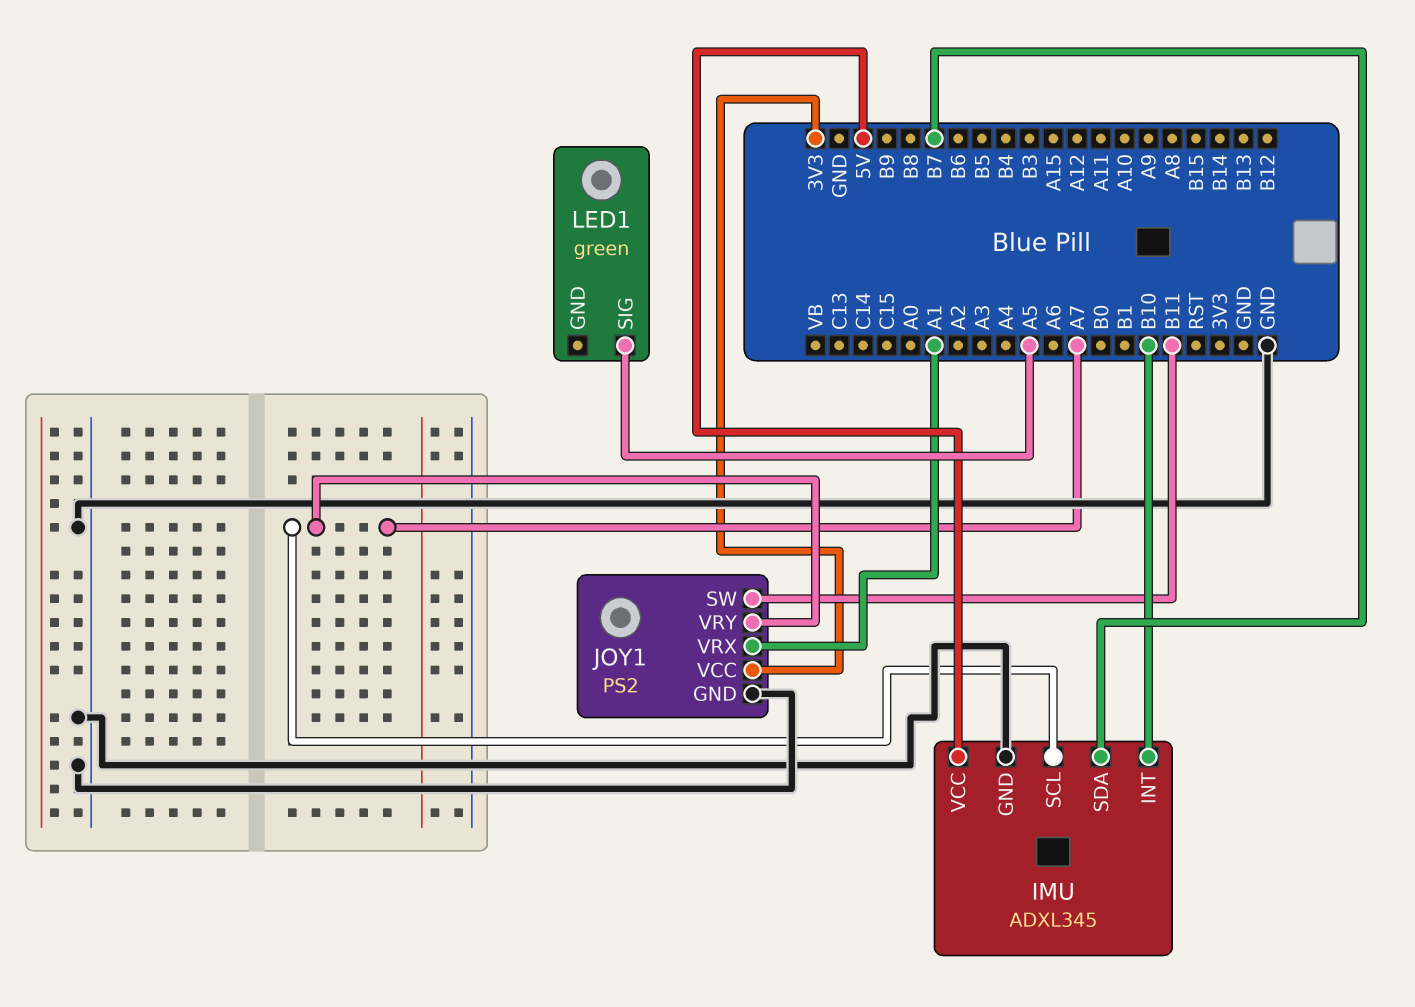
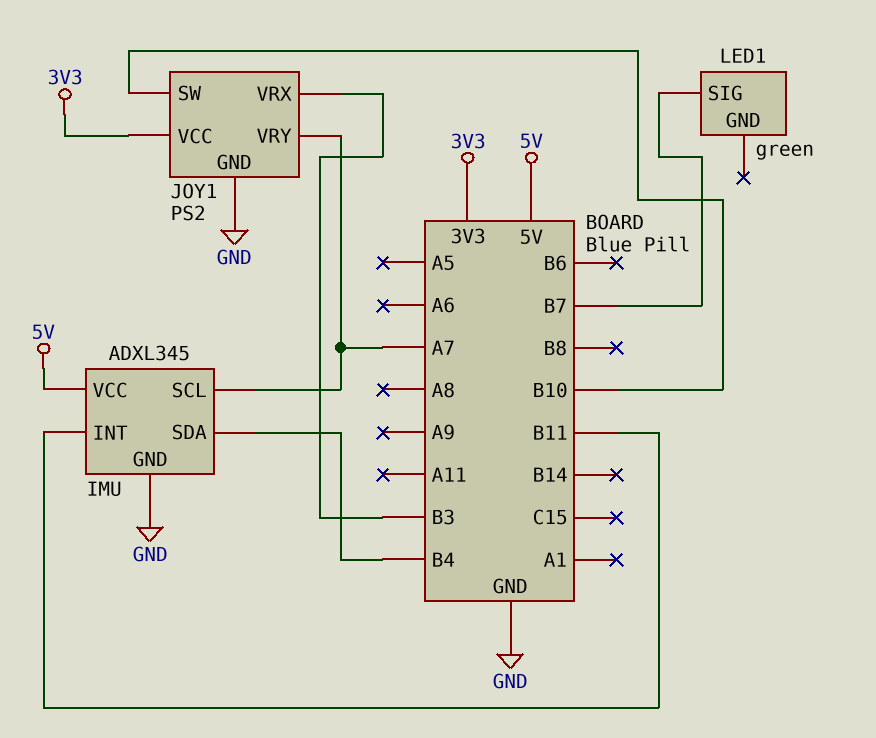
IMU pin INT: B10 -> B11
IMU pin SDA: B7 -> B4
JOY1 pin SW: B11 -> B10
JOY1 pin VRX: A1 -> B3
LED1 pin SIG: A5 -> B7

